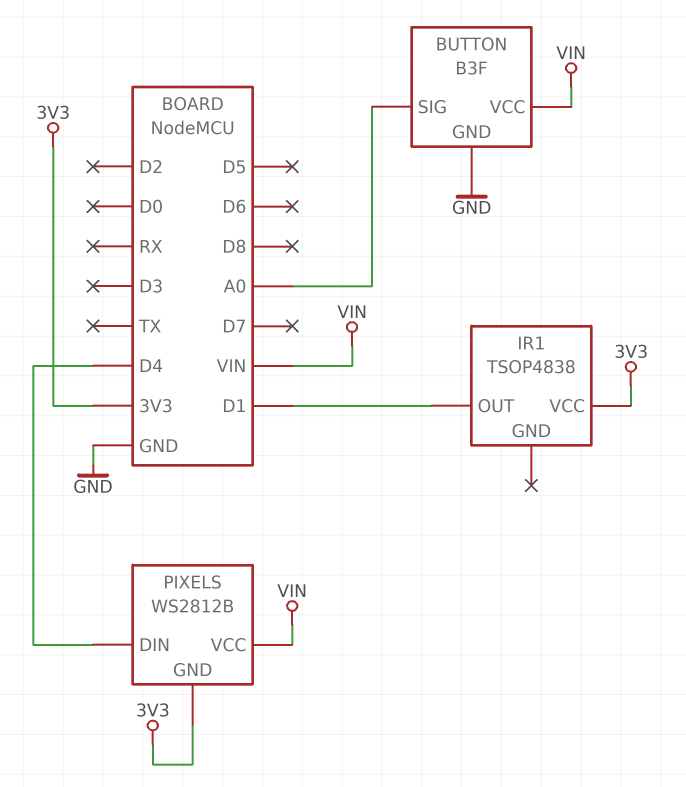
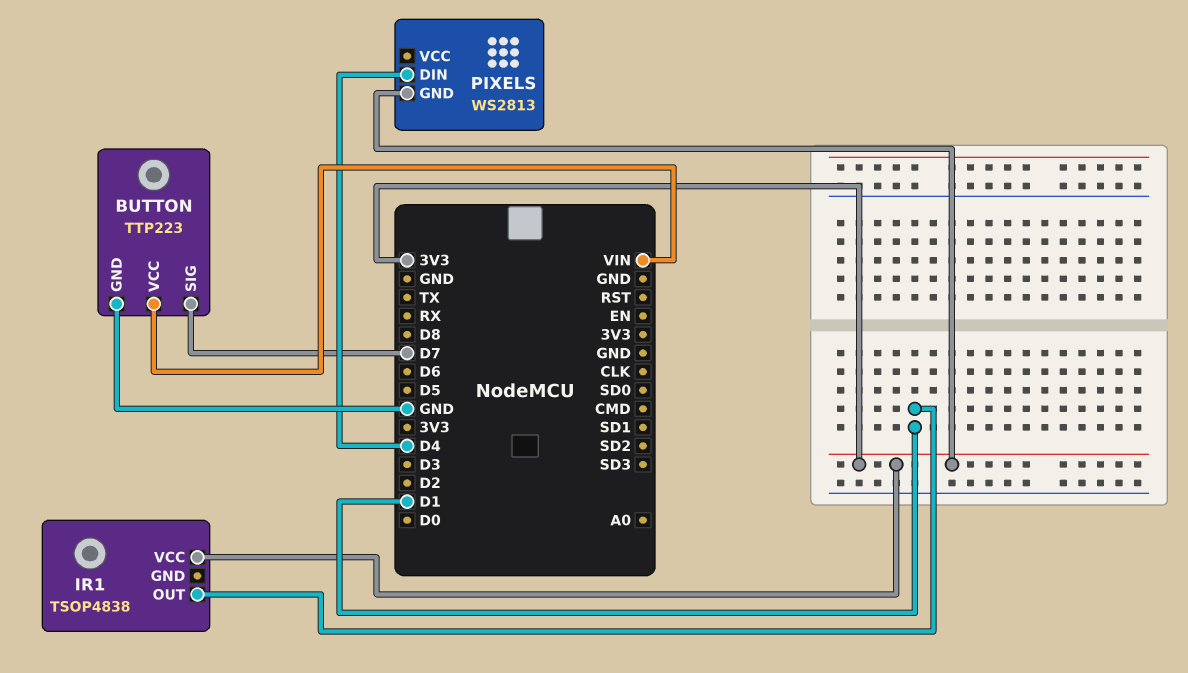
BUTTON: B3F -> TTP223
BUTTON pin SIG: A0 -> D7
PIXELS: WS2812B -> WS2813
PIXELS pin VCC: VIN -> none

